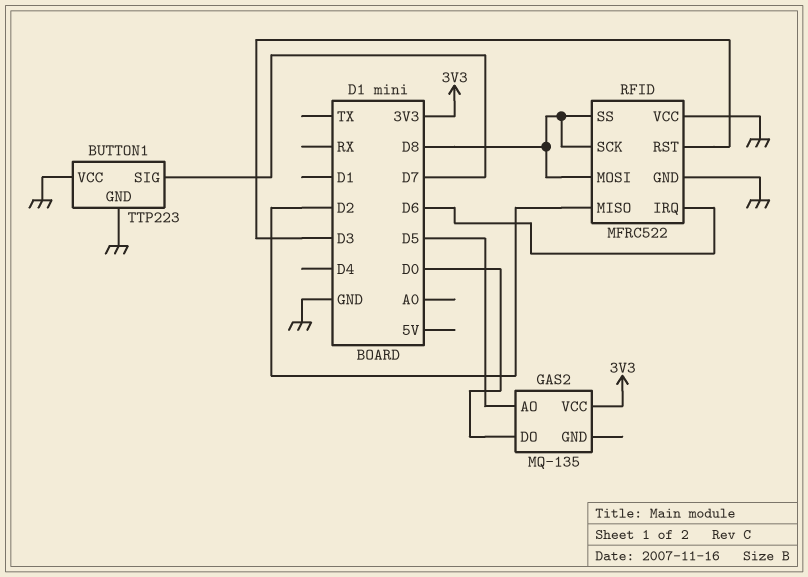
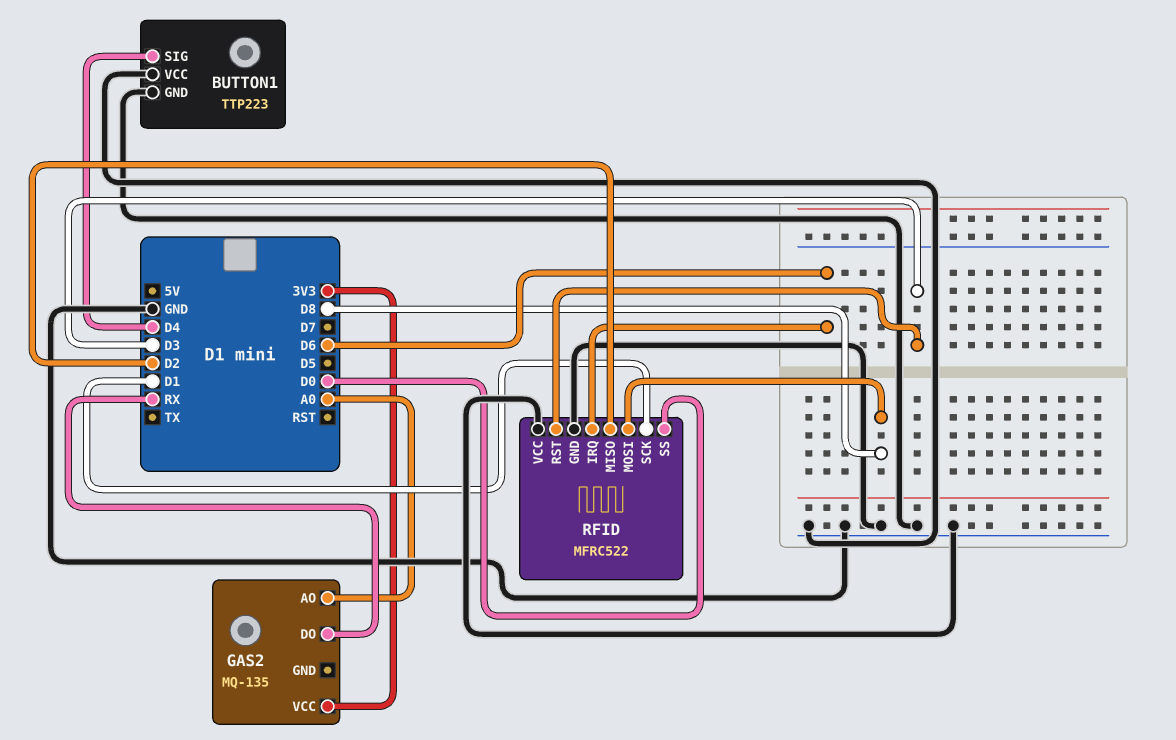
BUTTON1 pin SIG: D7 -> D4
GAS2 pin AO: D5 -> A0
GAS2 pin DO: D0 -> RX
RFID pin SCK: D8 -> D1
RFID pin SS: D8 -> D0

